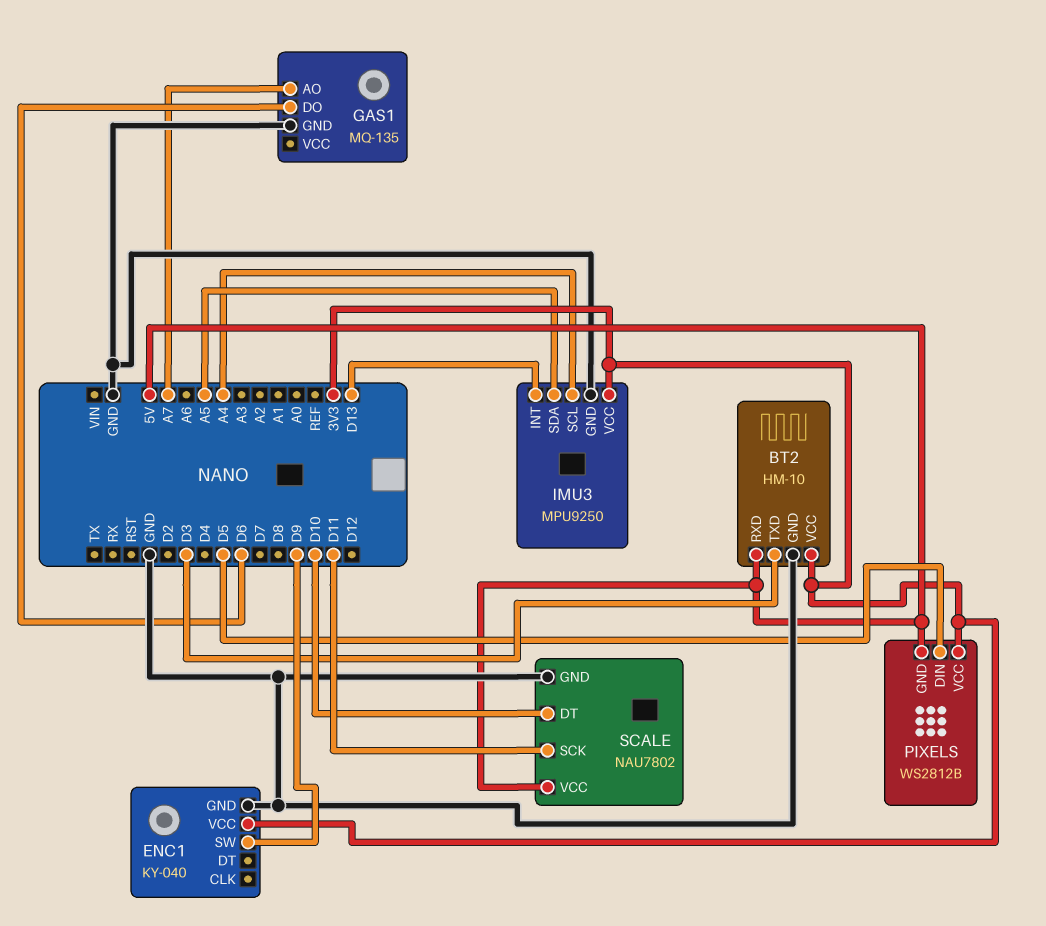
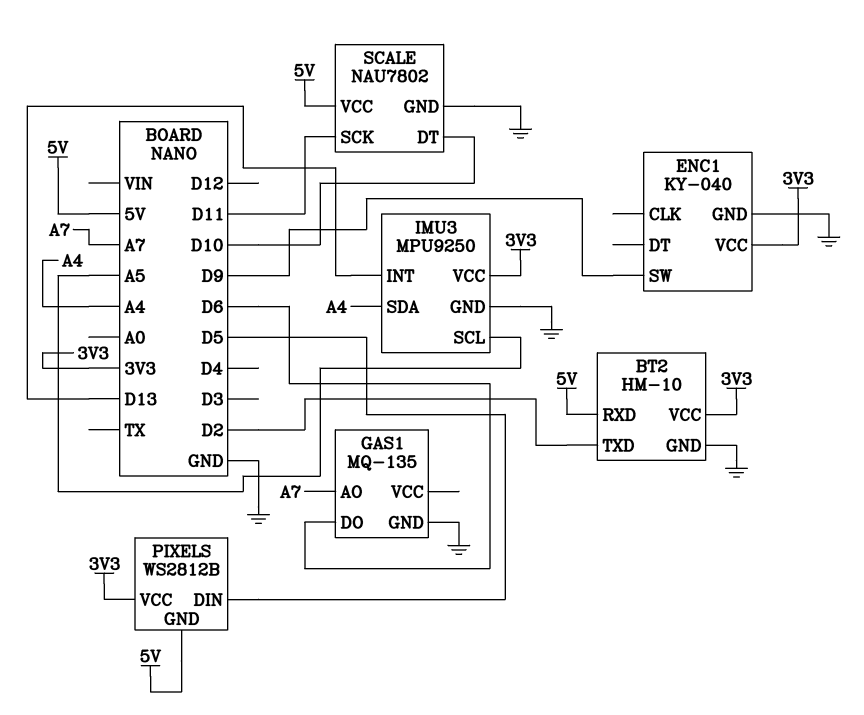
BT2 pin TXD: D3 -> D2
IMU3 pin SCL: A4 -> A5
IMU3 pin SDA: A5 -> A4

